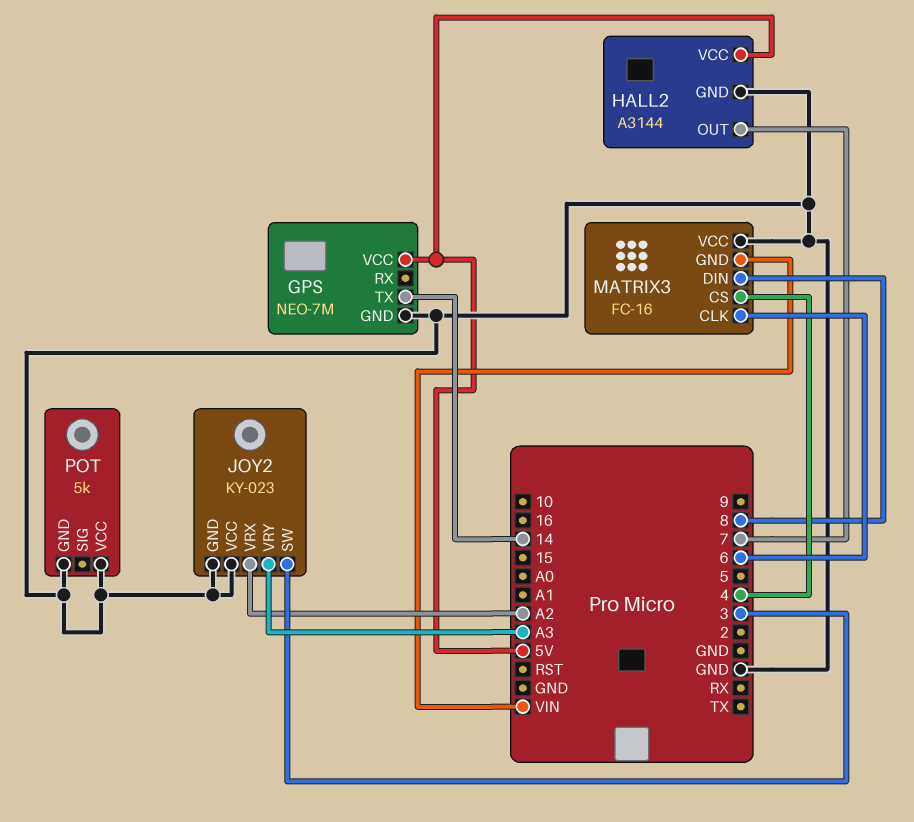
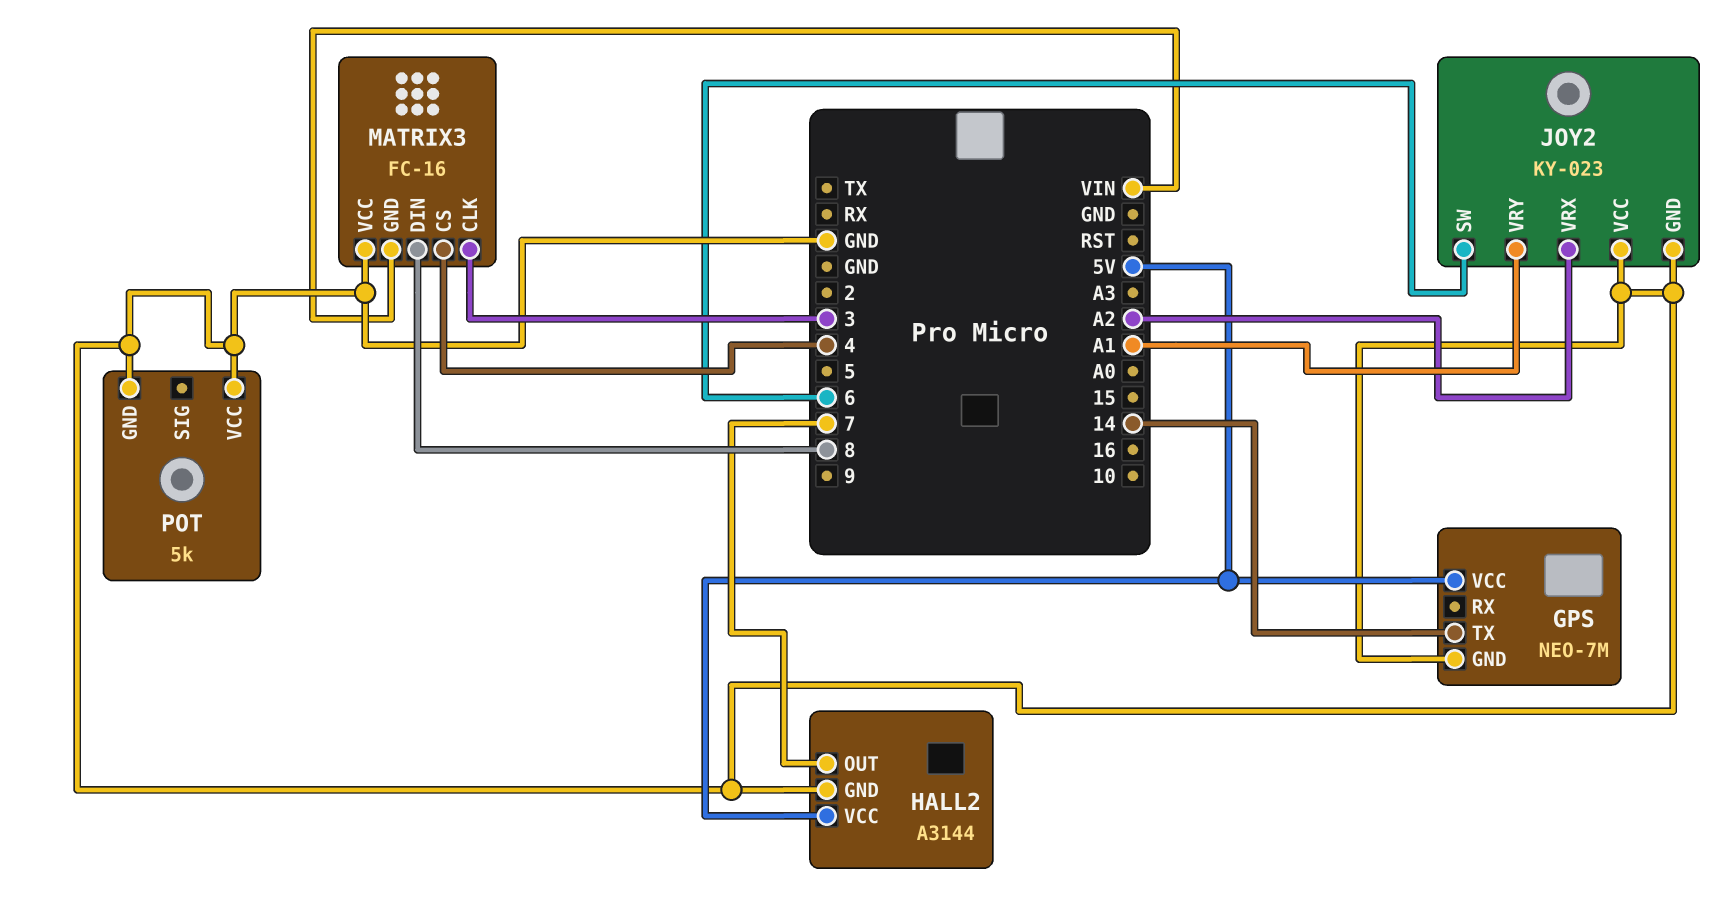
JOY2 pin SW: 3 -> 6
JOY2 pin VRY: A3 -> A1
MATRIX3 pin CLK: 6 -> 3

